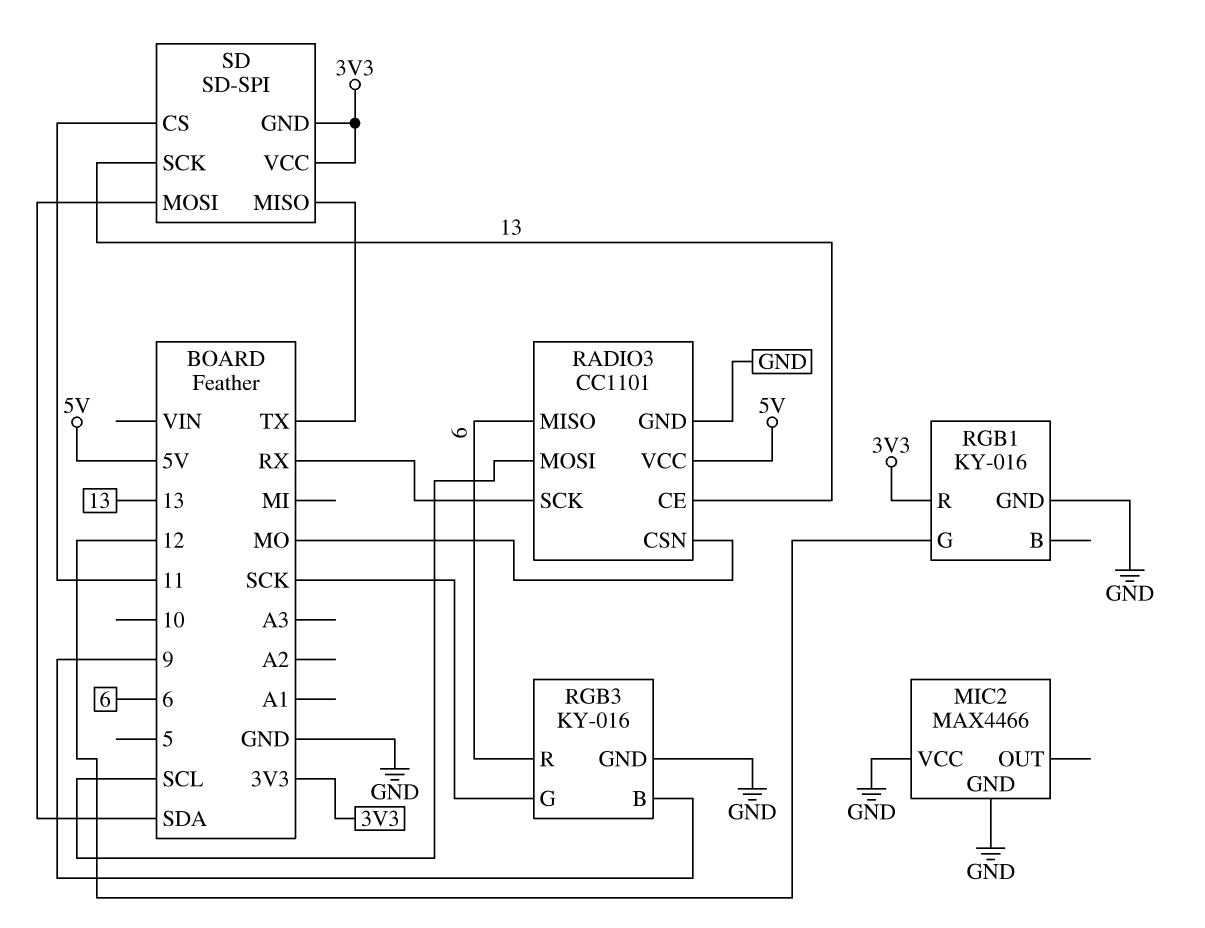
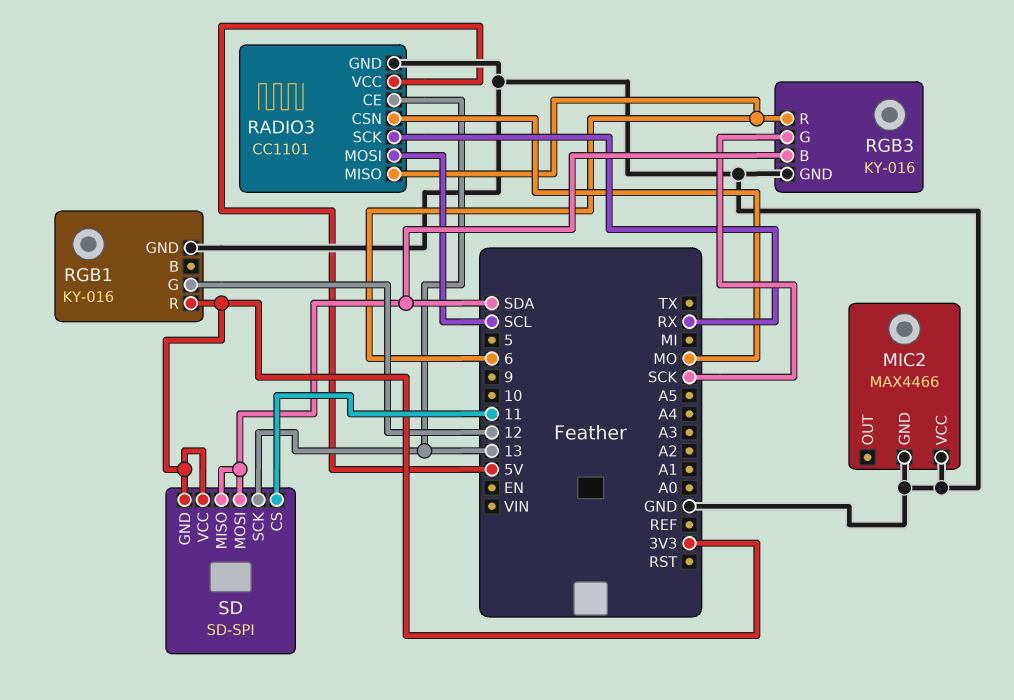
RGB3 pin B: 9 -> SDA
SD pin MISO: TX -> SDA

